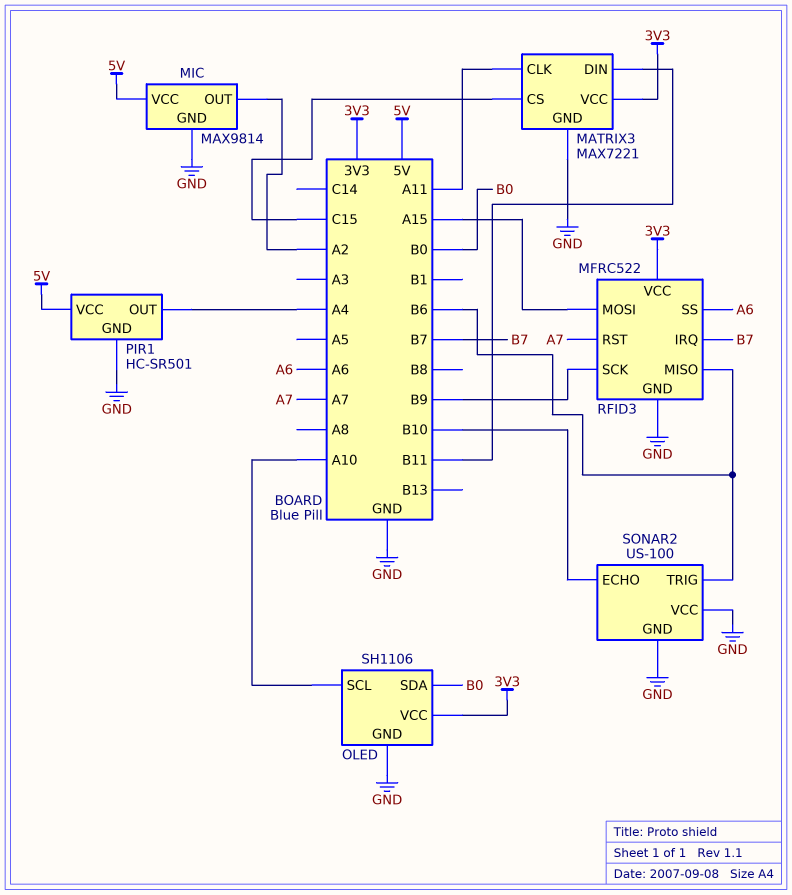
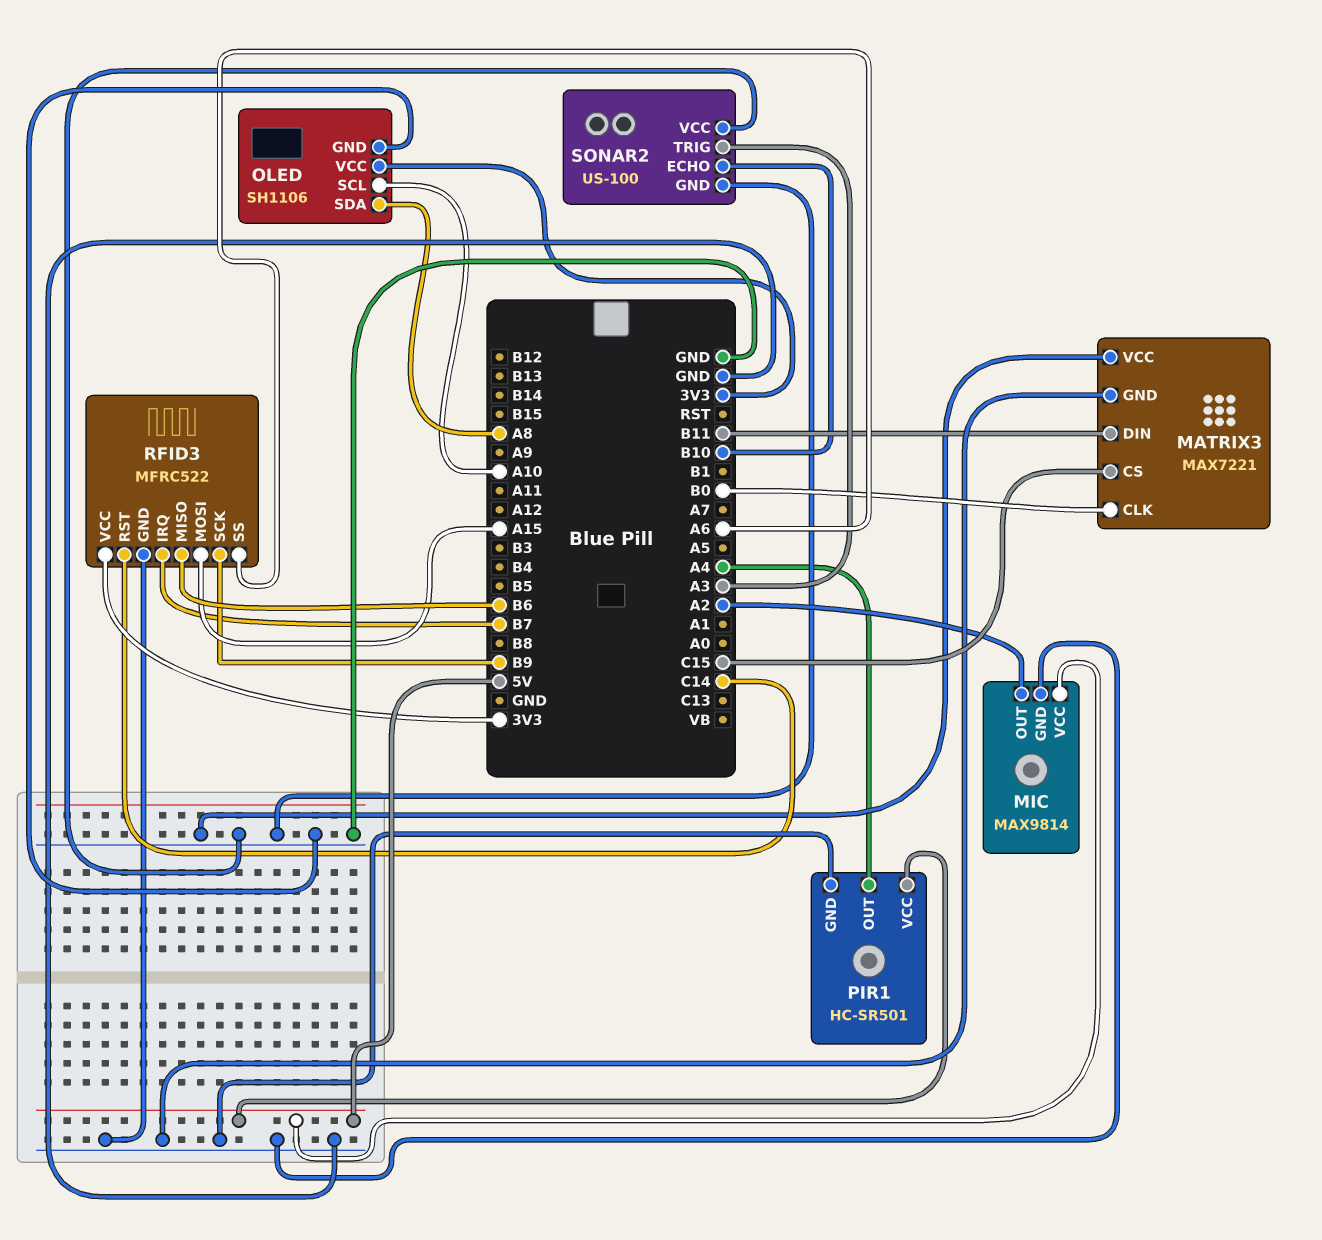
MATRIX3 pin CLK: A11 -> B0
MATRIX3 pin VCC: 3V3 -> GND
OLED pin SDA: B0 -> A8
RFID3 pin RST: A7 -> C14
SONAR2 pin TRIG: B6 -> A3

